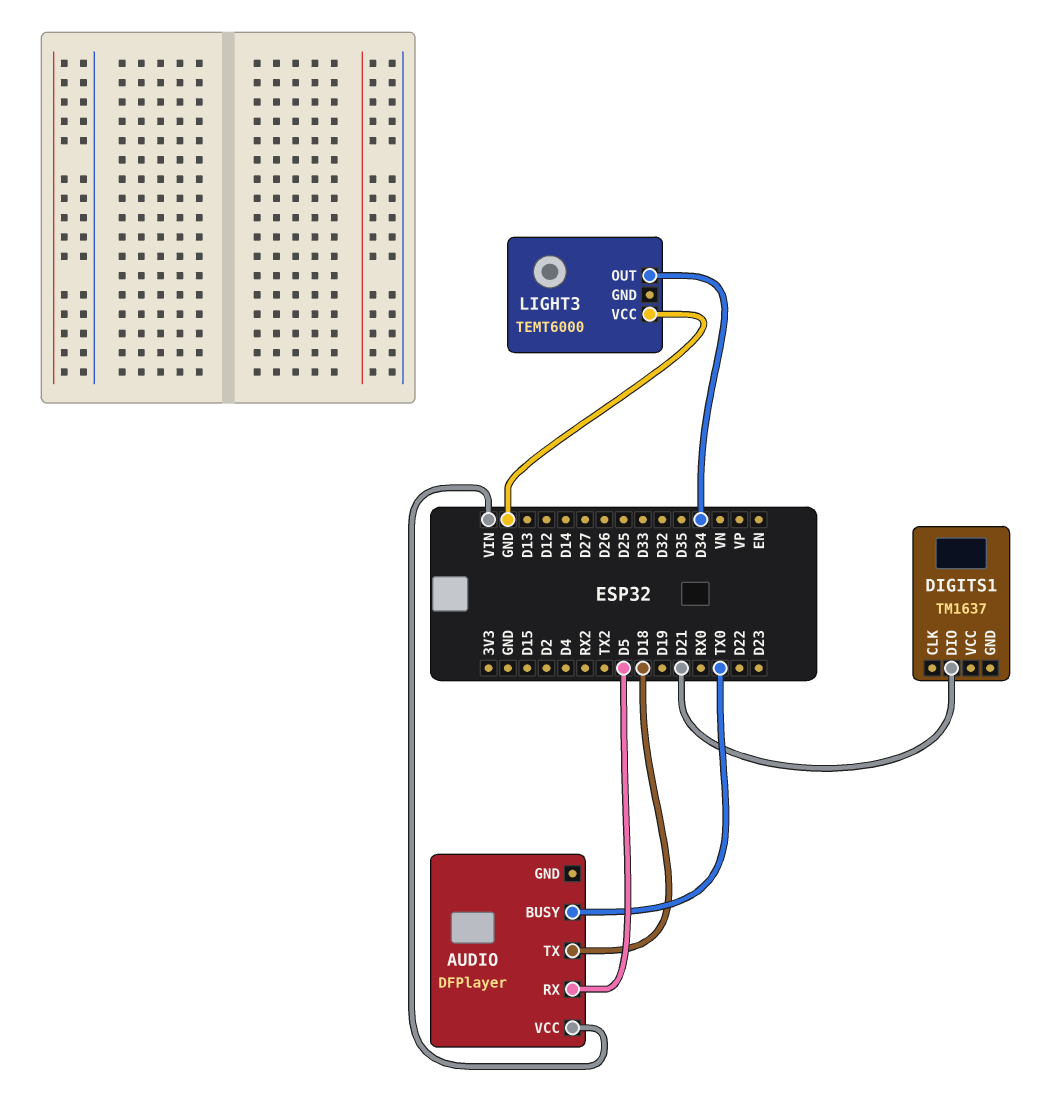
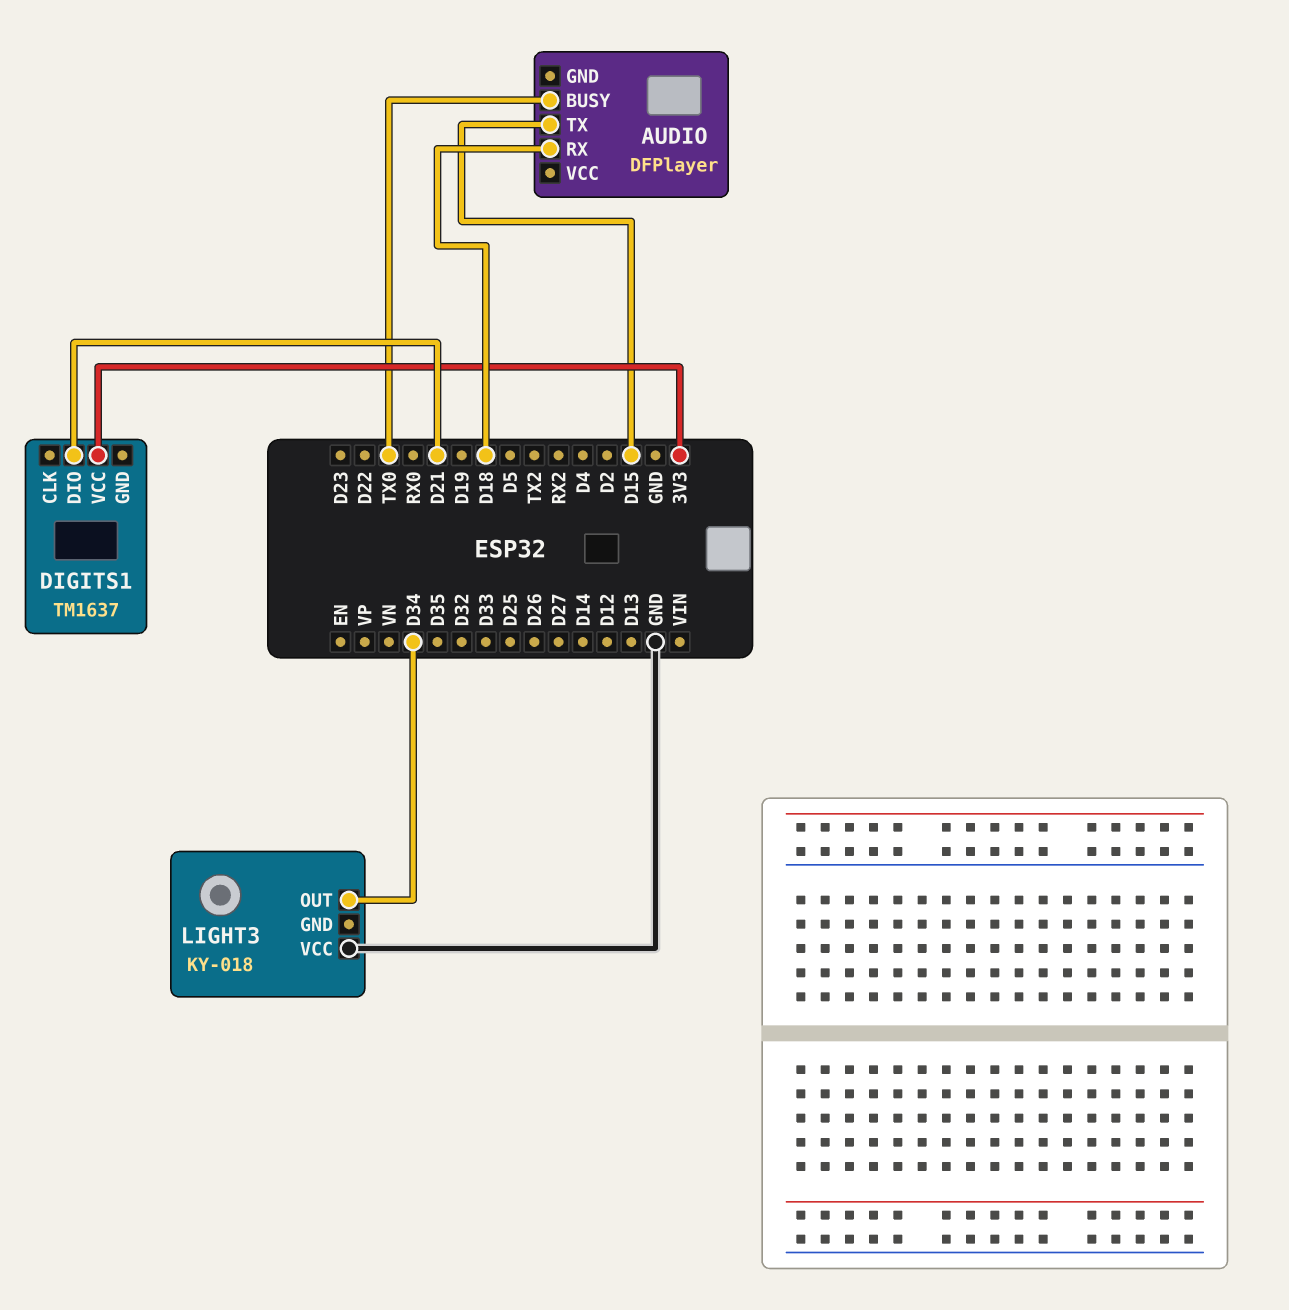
AUDIO pin RX: D5 -> D18
AUDIO pin TX: D18 -> D15
AUDIO pin VCC: VIN -> none
DIGITS1 pin VCC: none -> 3V3
LIGHT3: TEMT6000 -> KY-018

